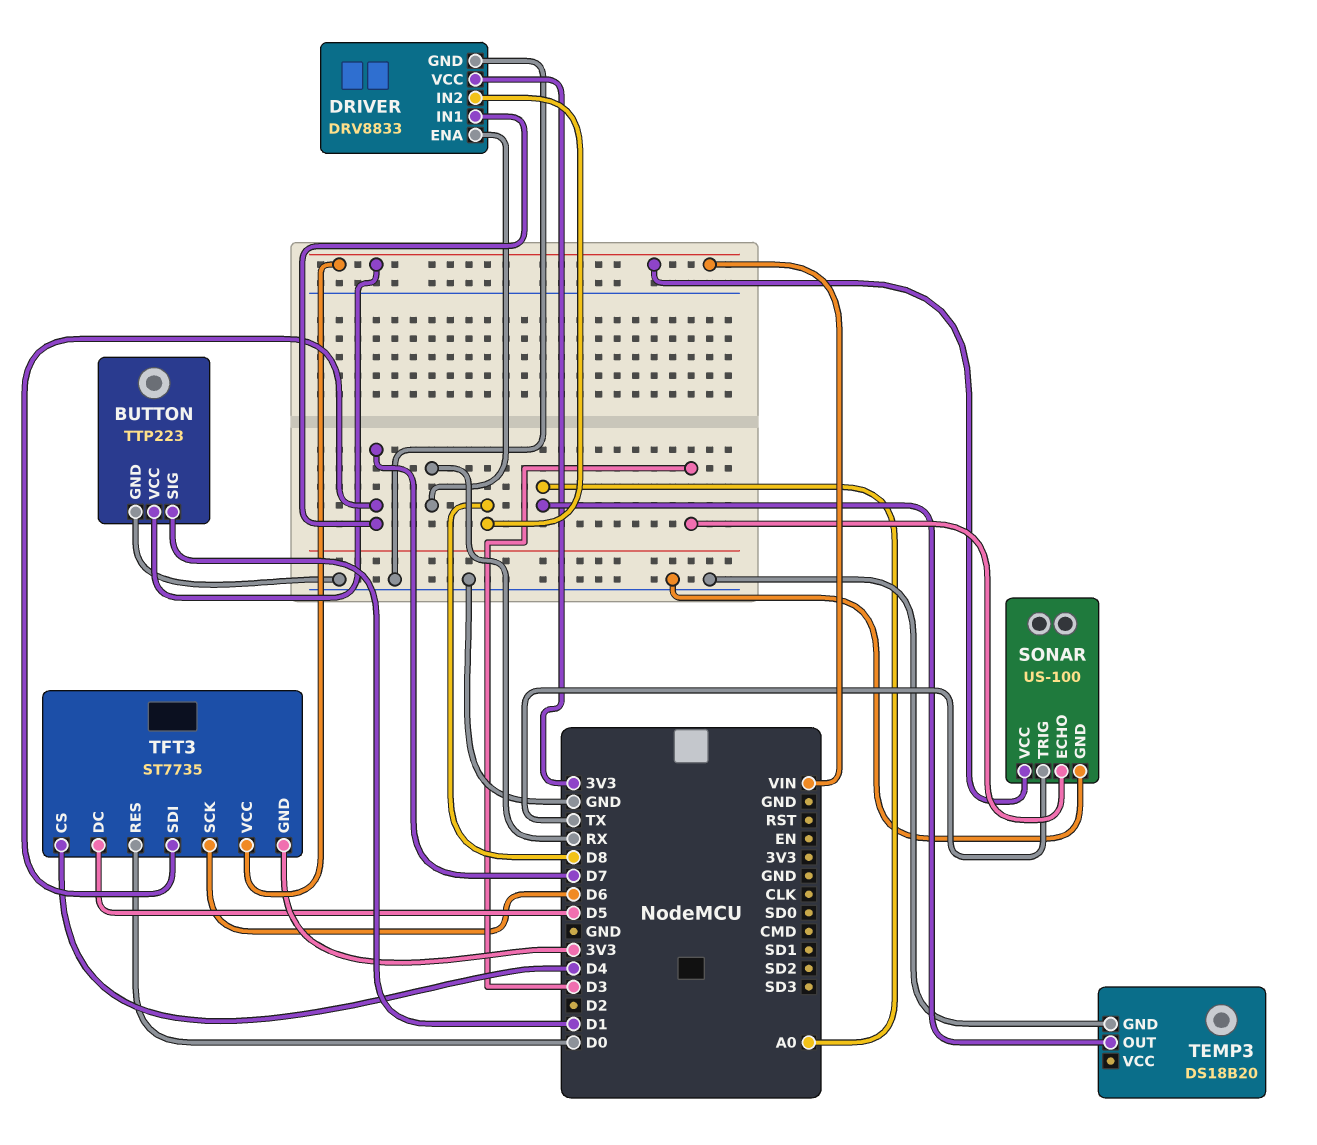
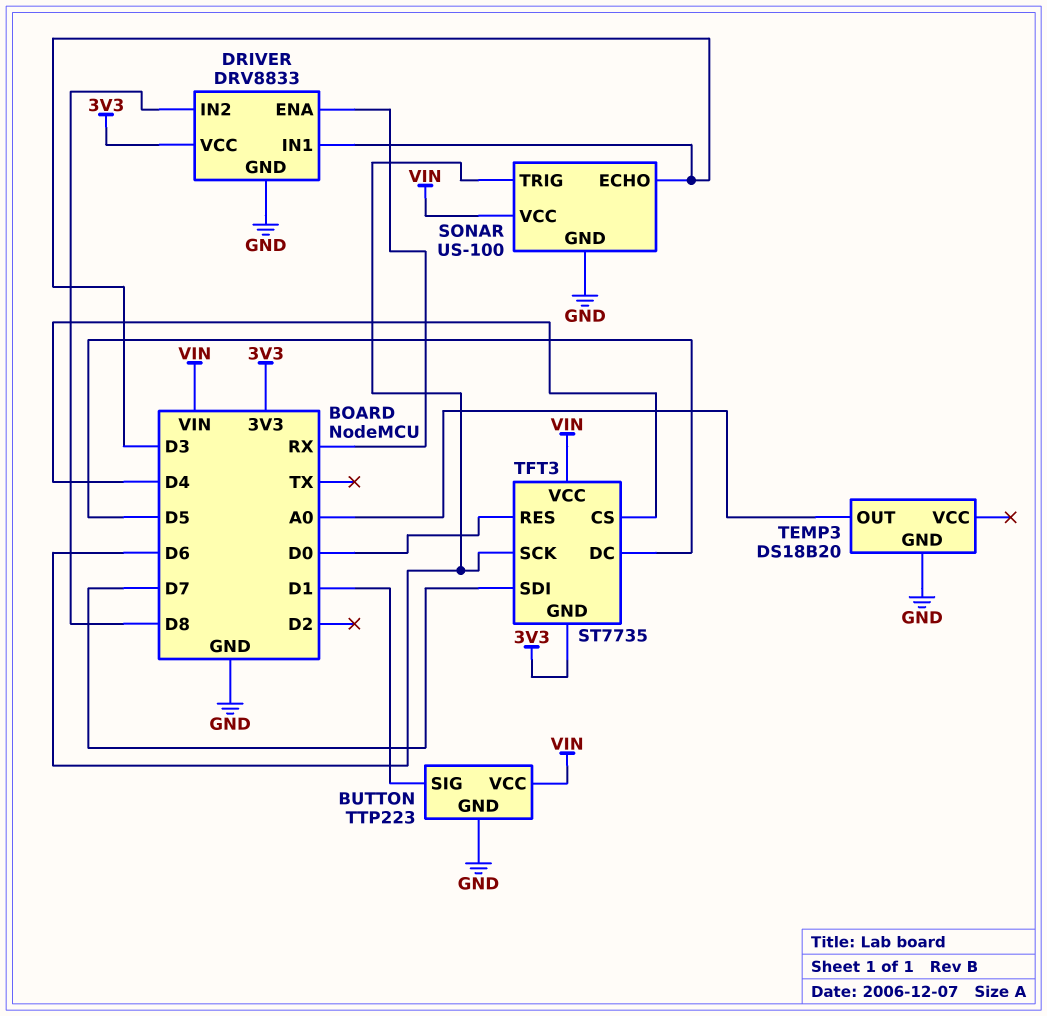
DRIVER pin IN1: D7 -> D3
SONAR pin TRIG: TX -> D6

